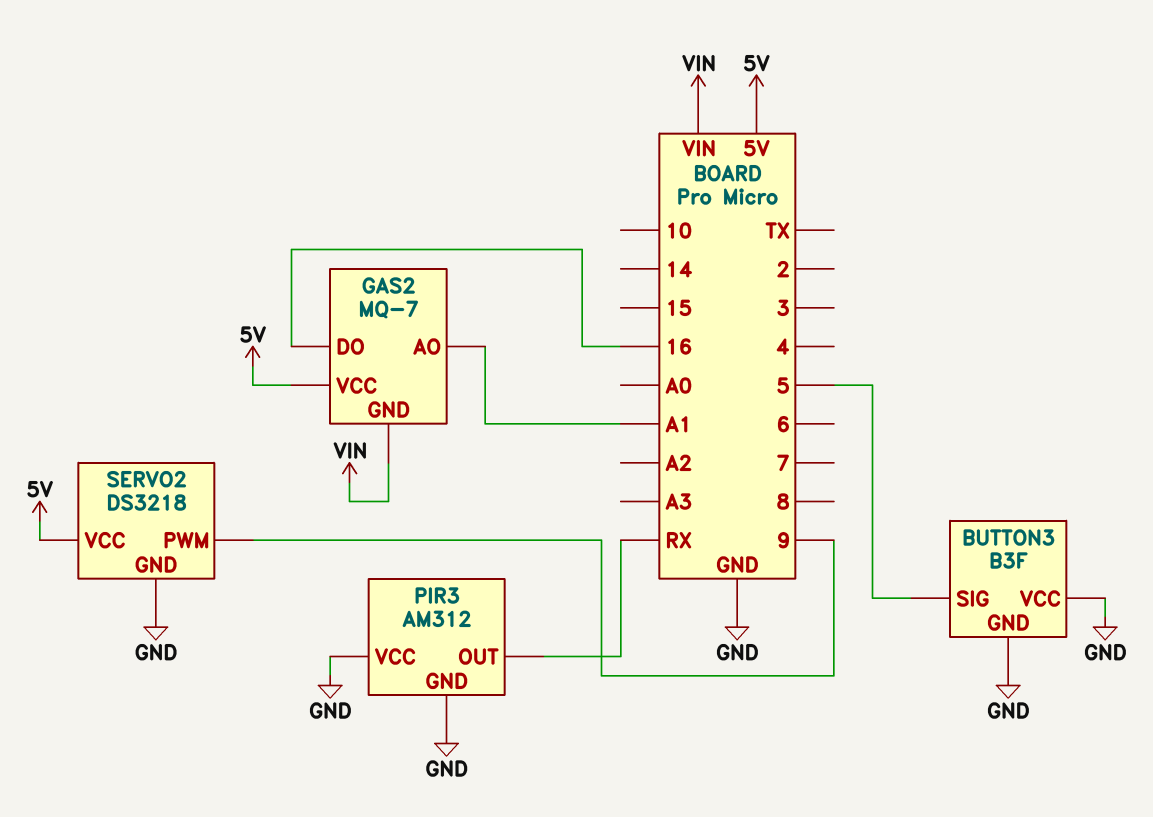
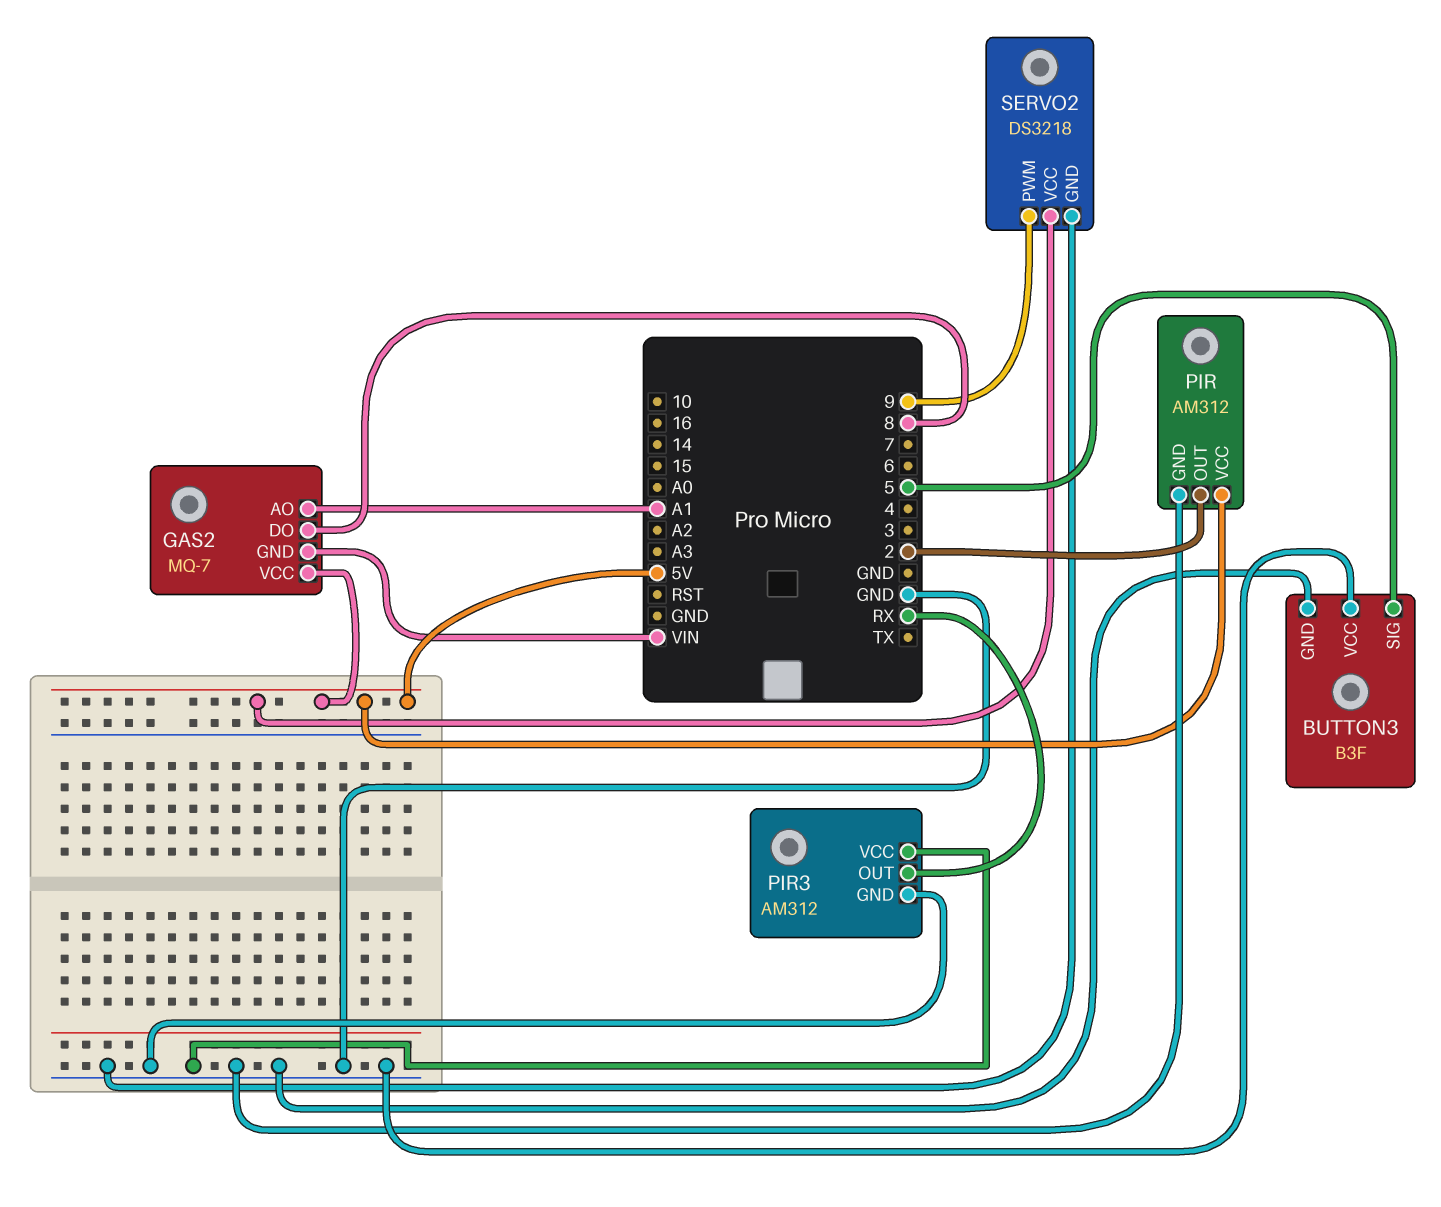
GAS2 pin DO: 16 -> 8
PIR: none -> AM312
PIR pin GND: none -> GND
PIR pin OUT: none -> 2
PIR pin VCC: none -> 5V

